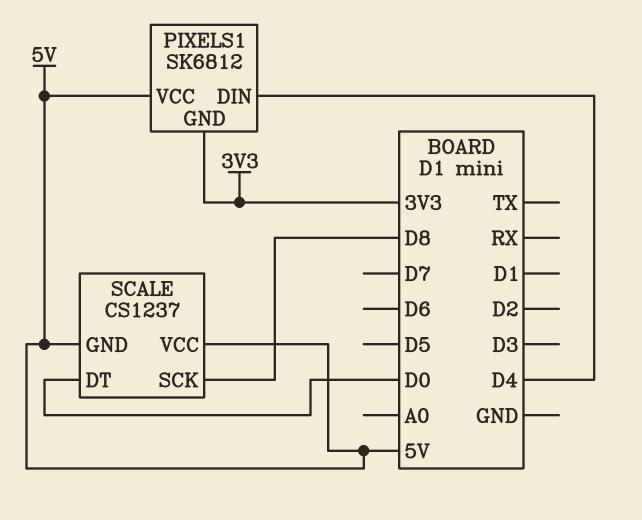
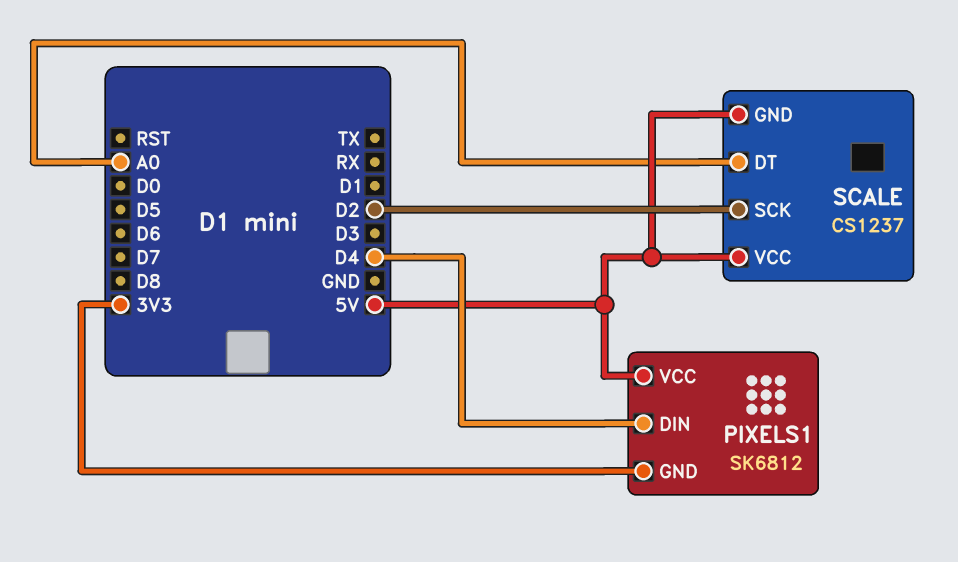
SCALE pin DT: D0 -> A0
SCALE pin SCK: D8 -> D2

